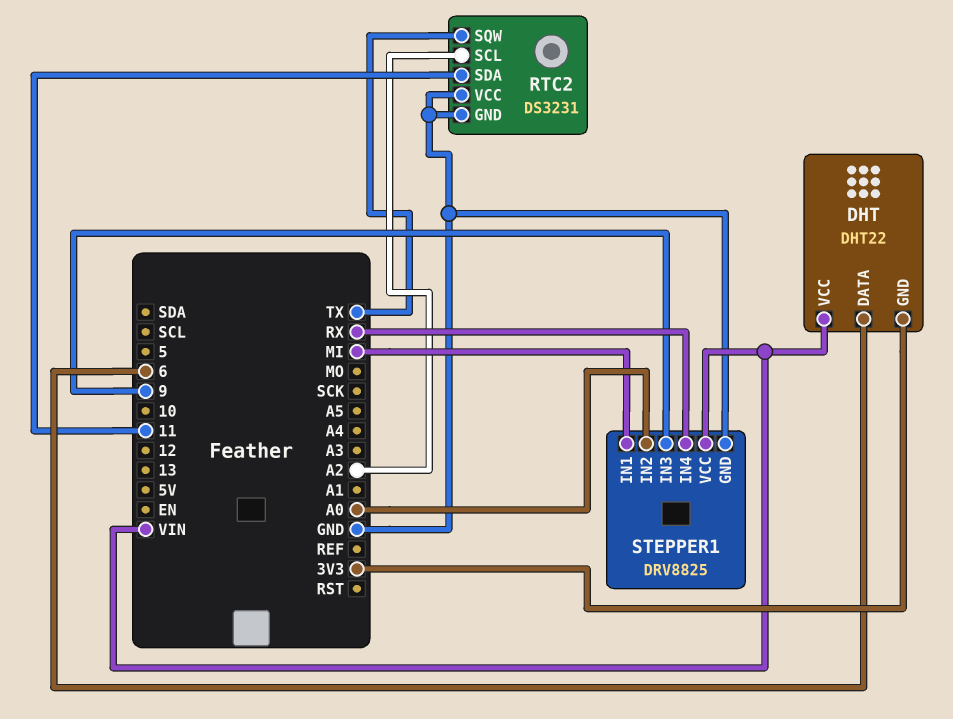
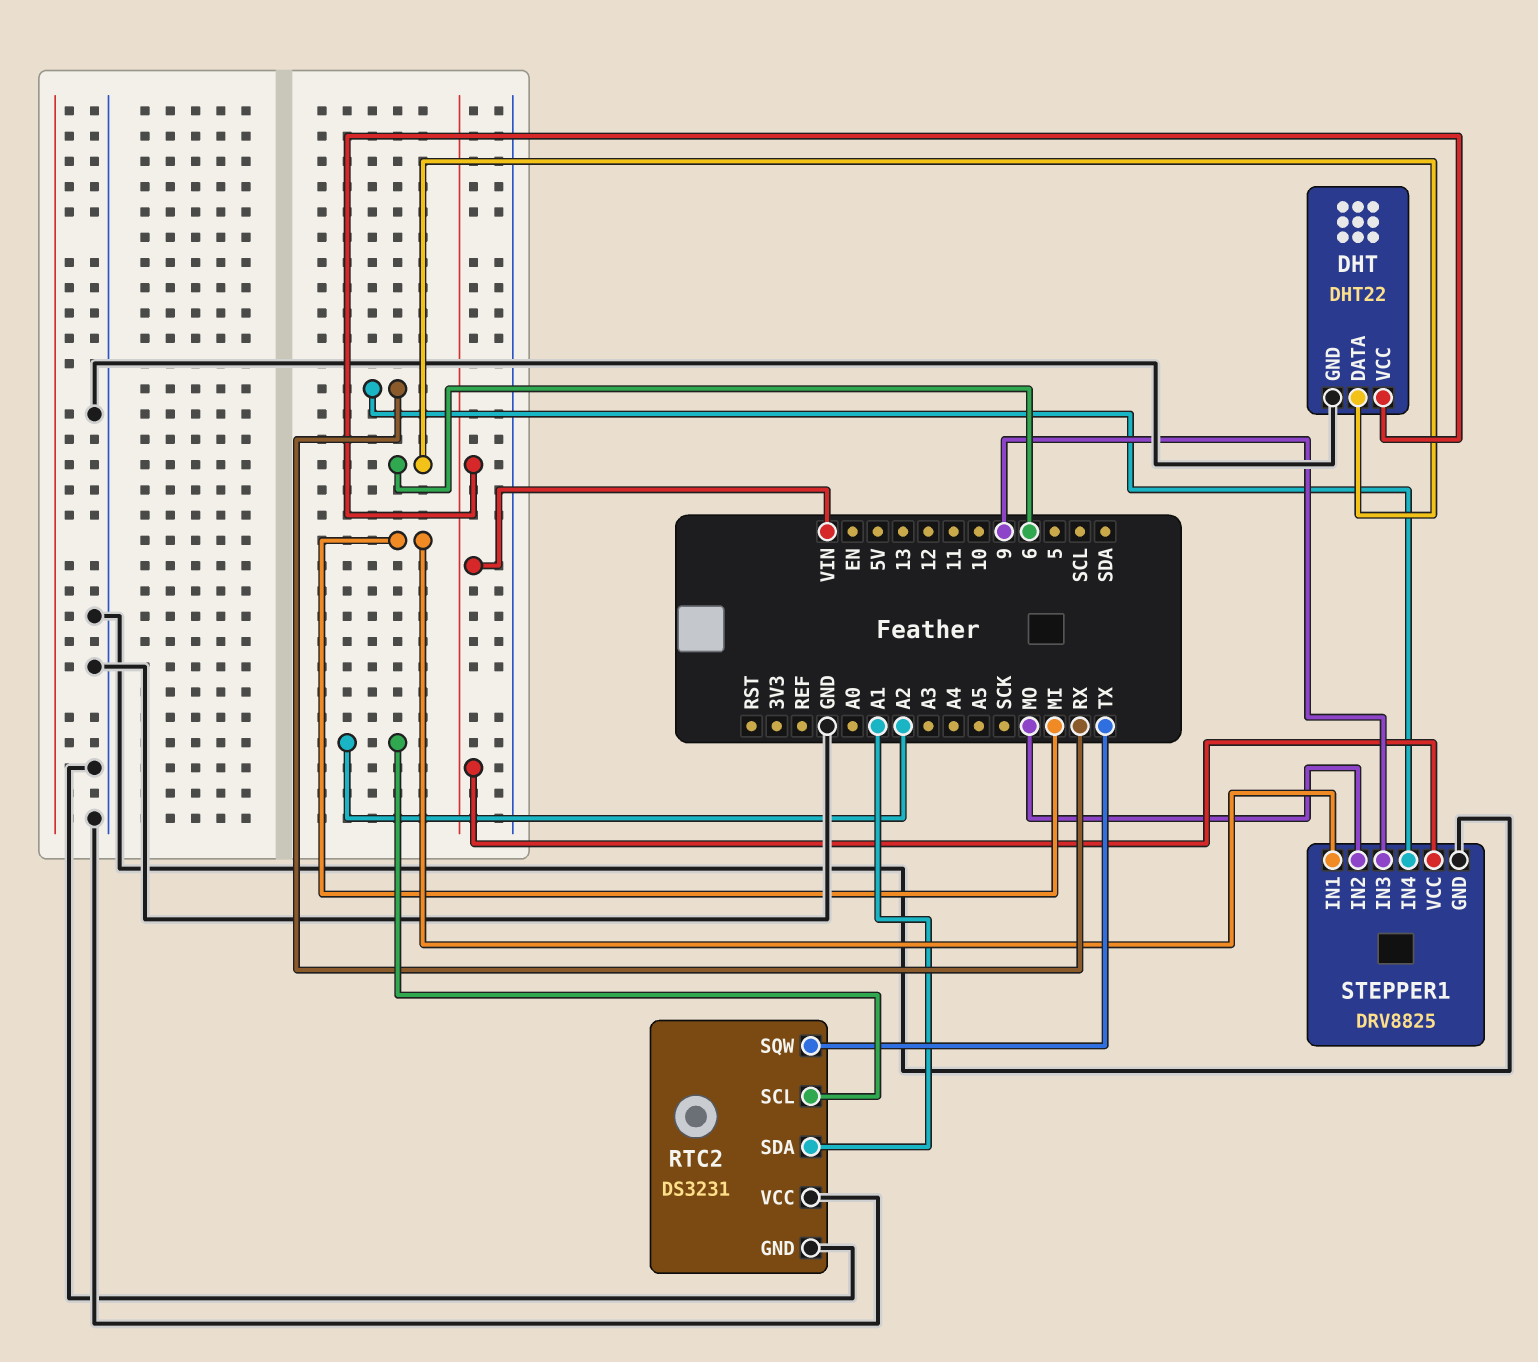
DHT pin GND: 3V3 -> GND
RTC2 pin SDA: 11 -> A1
STEPPER1 pin IN2: A0 -> MO

